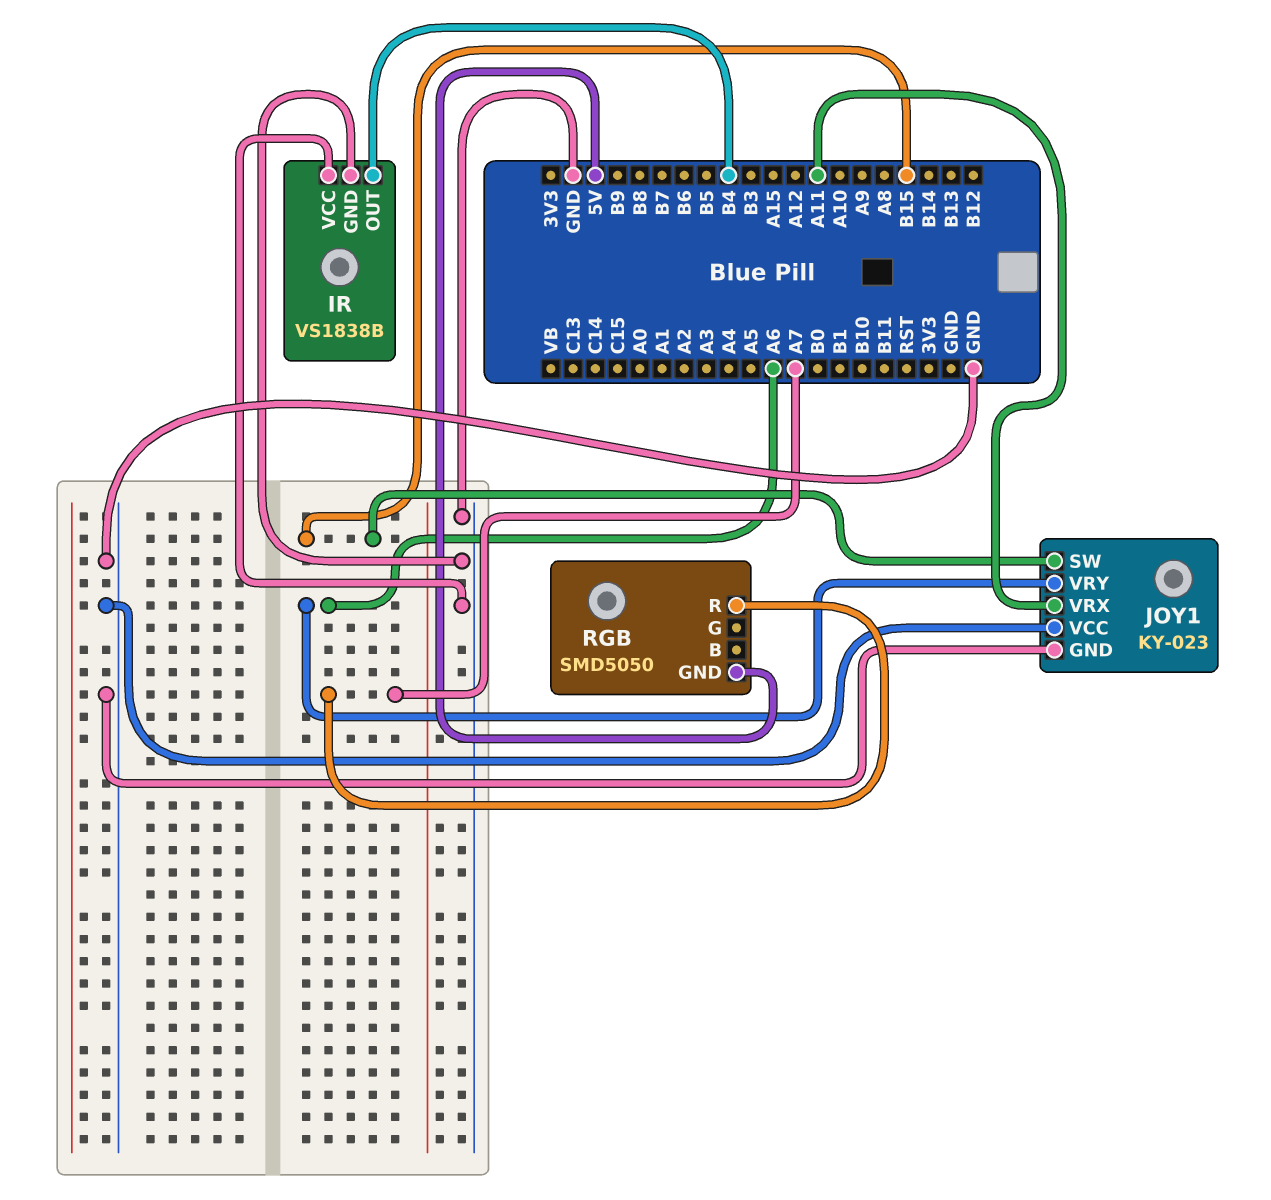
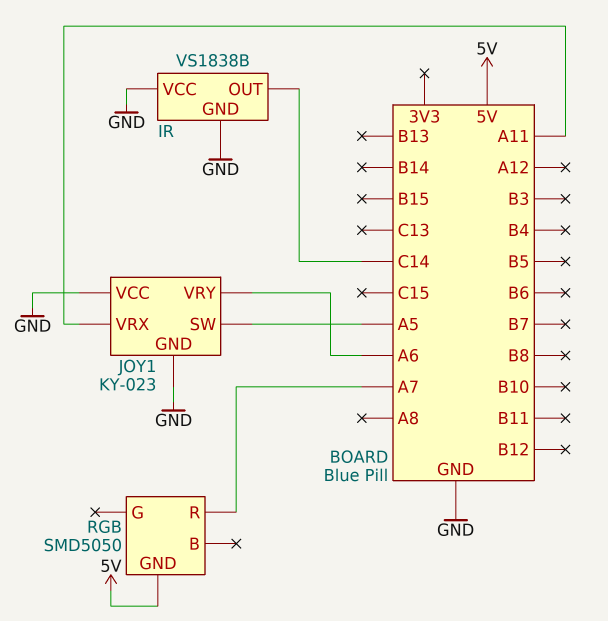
IR pin OUT: B4 -> C14
JOY1 pin SW: B15 -> A5

